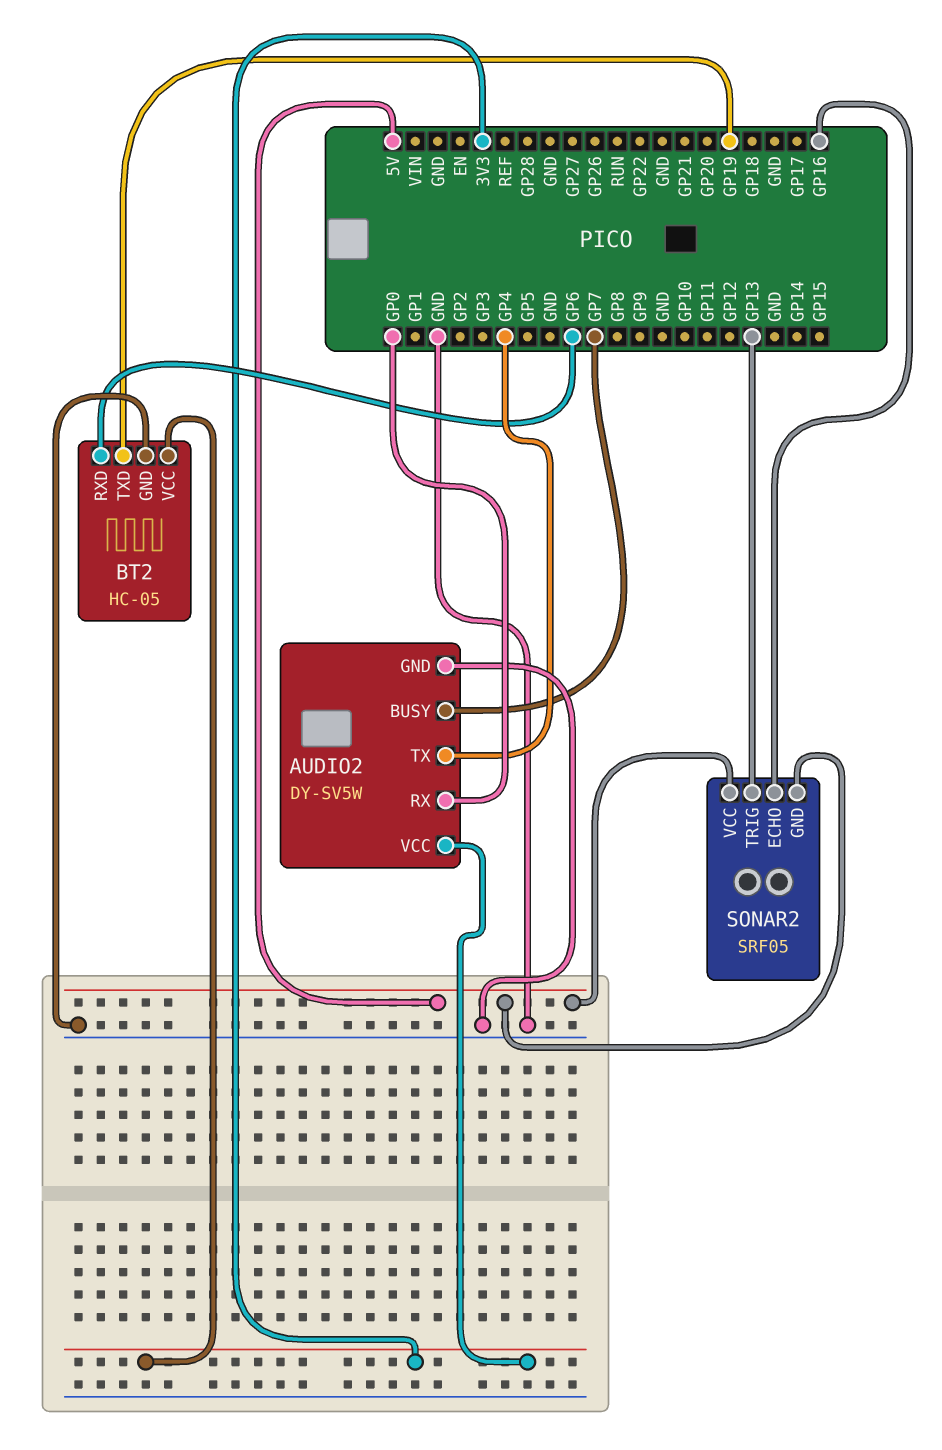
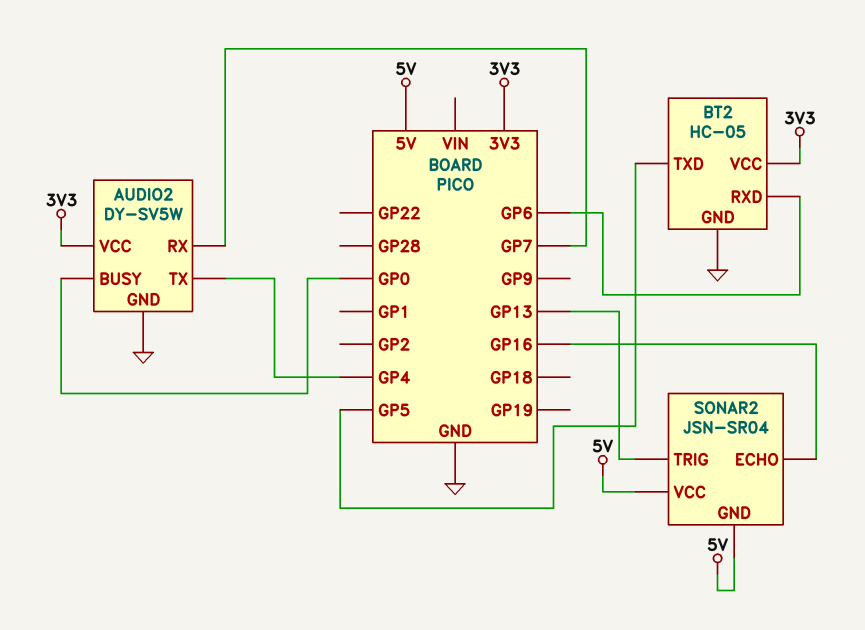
AUDIO2 pin BUSY: GP7 -> GP0
AUDIO2 pin RX: GP0 -> GP7
BT2 pin TXD: GP19 -> GP5
SONAR2: SRF05 -> JSN-SR04

